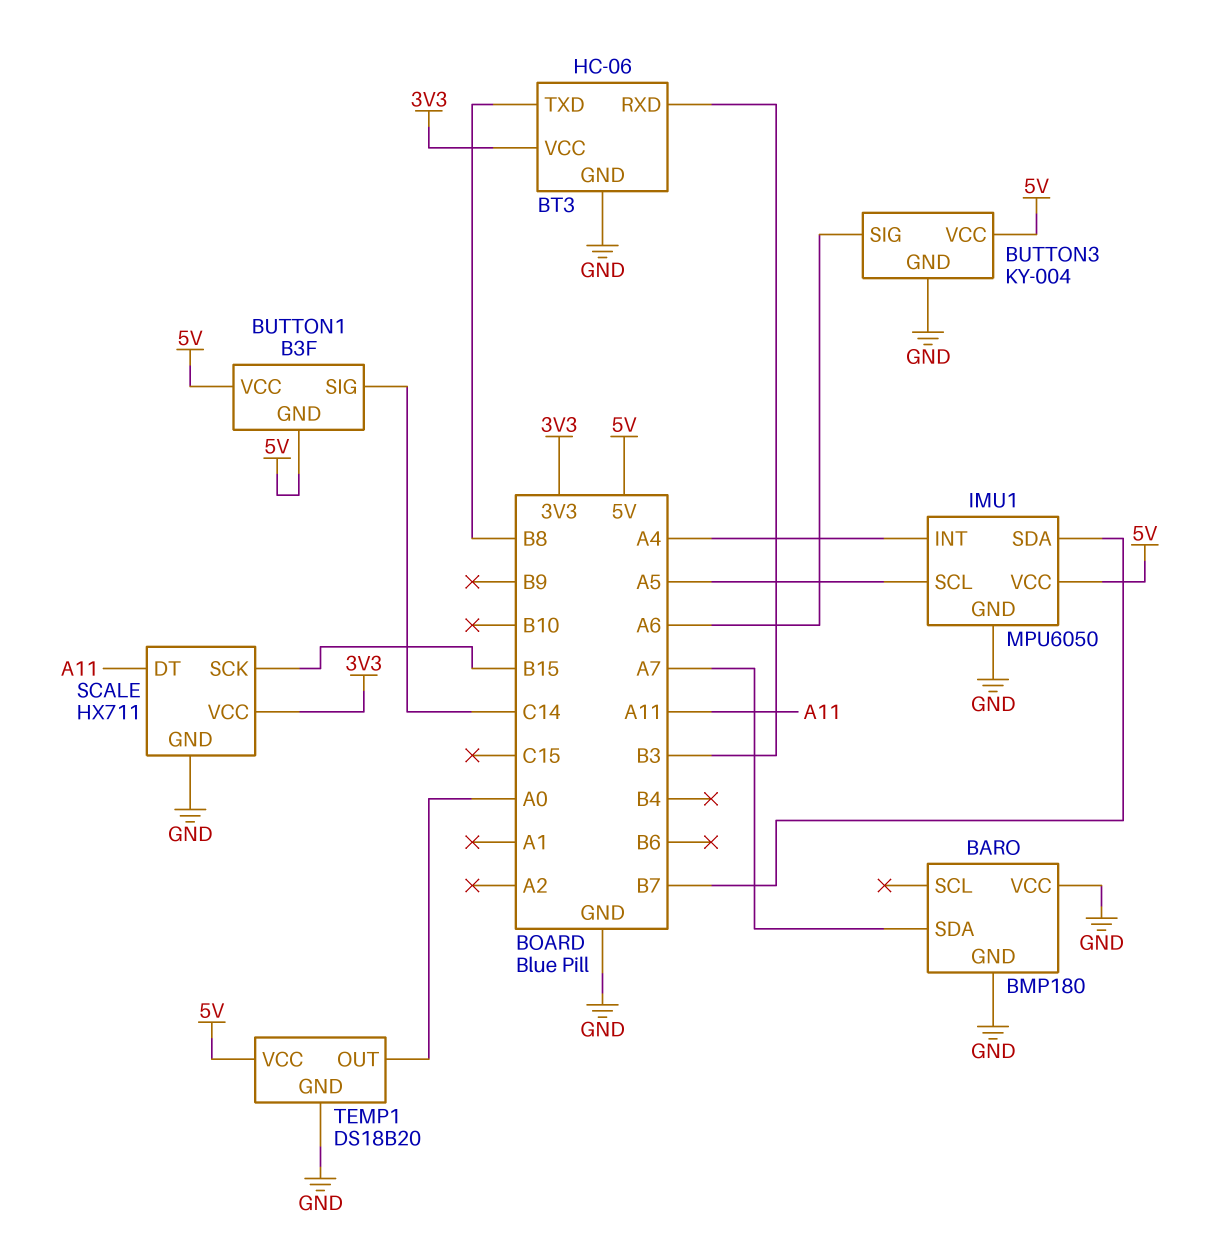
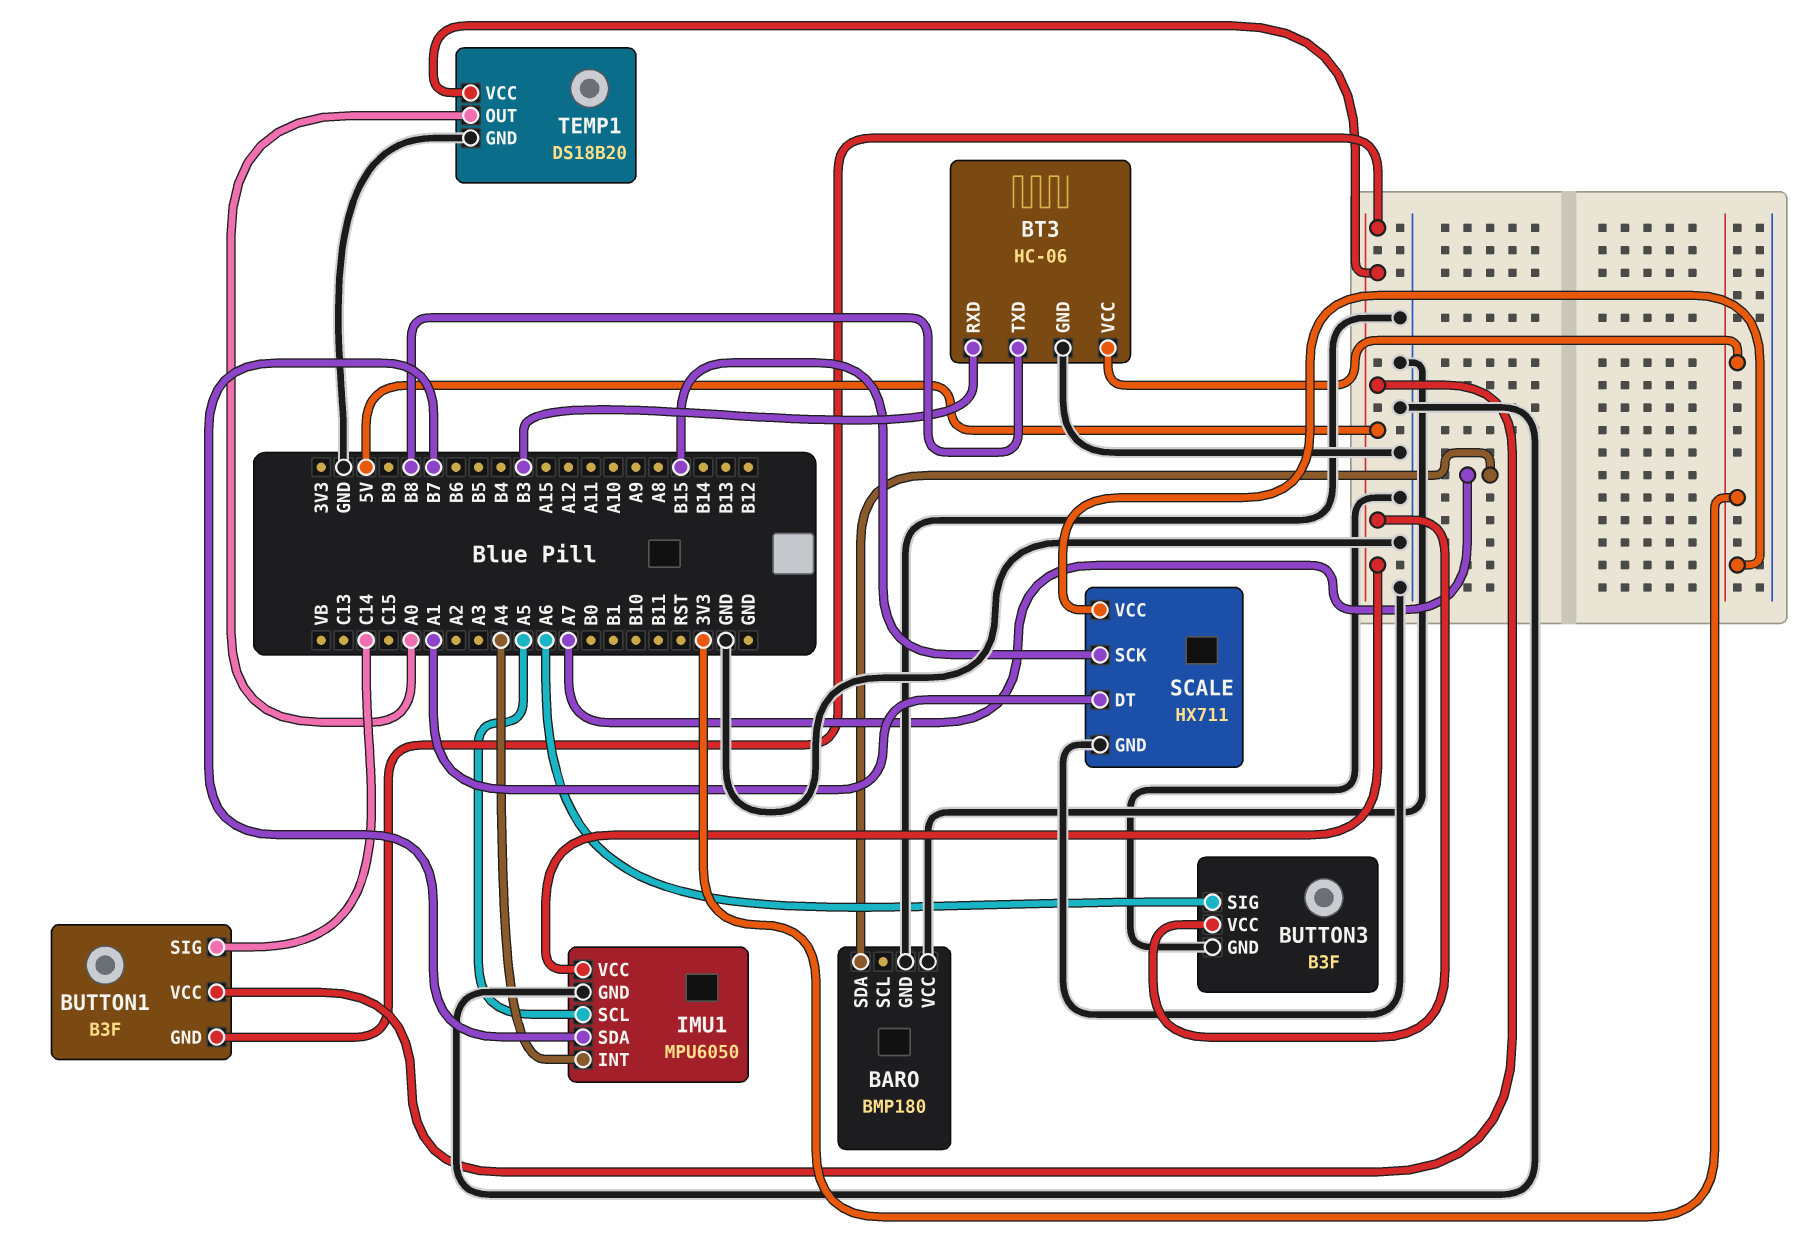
BUTTON3: KY-004 -> B3F
SCALE pin DT: A11 -> A1

